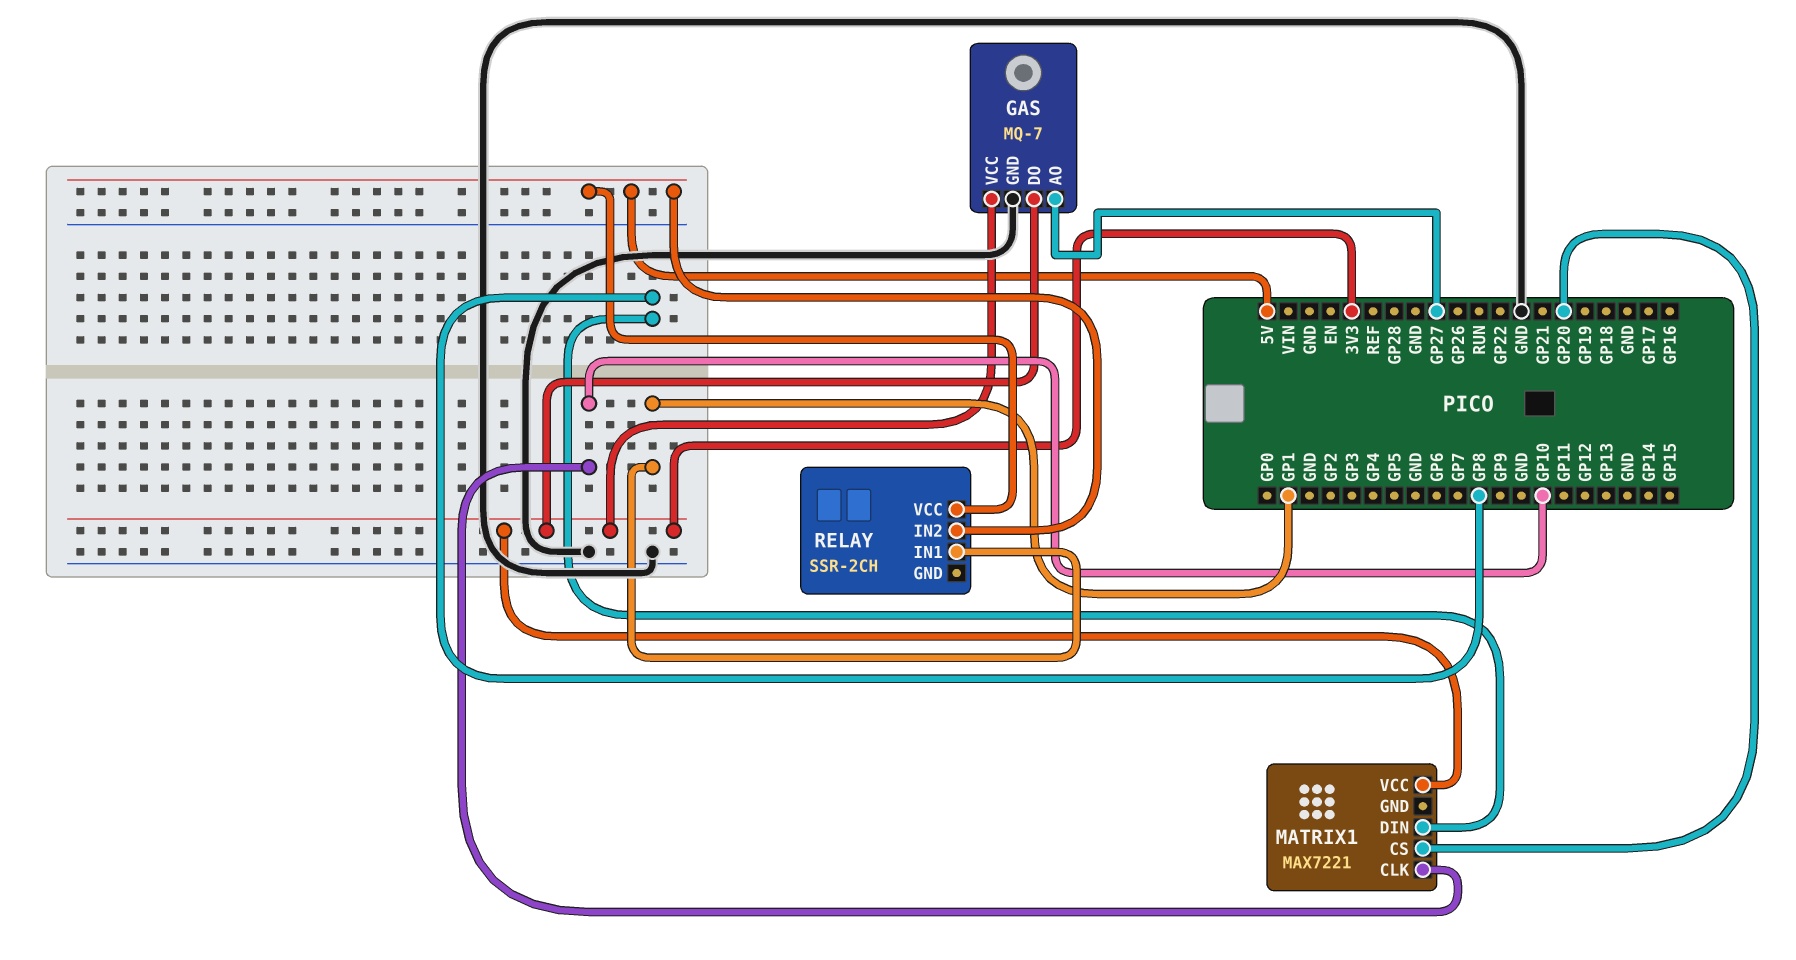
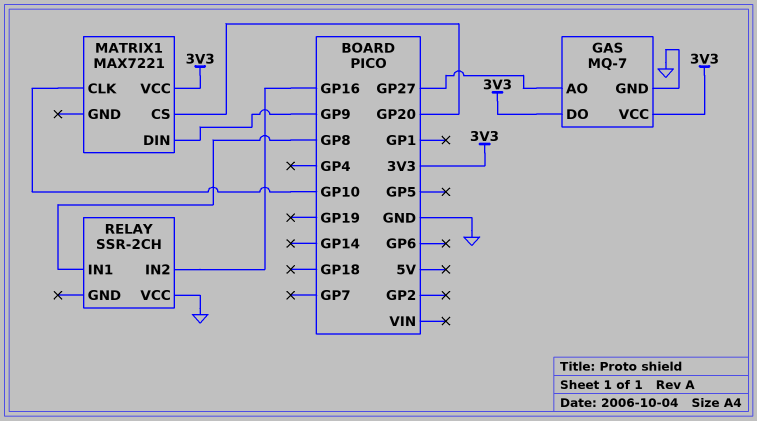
MATRIX1 pin DIN: GP8 -> GP9
RELAY pin IN1: GP1 -> GP8
RELAY pin IN2: 5V -> GP16
RELAY pin VCC: 5V -> GND

